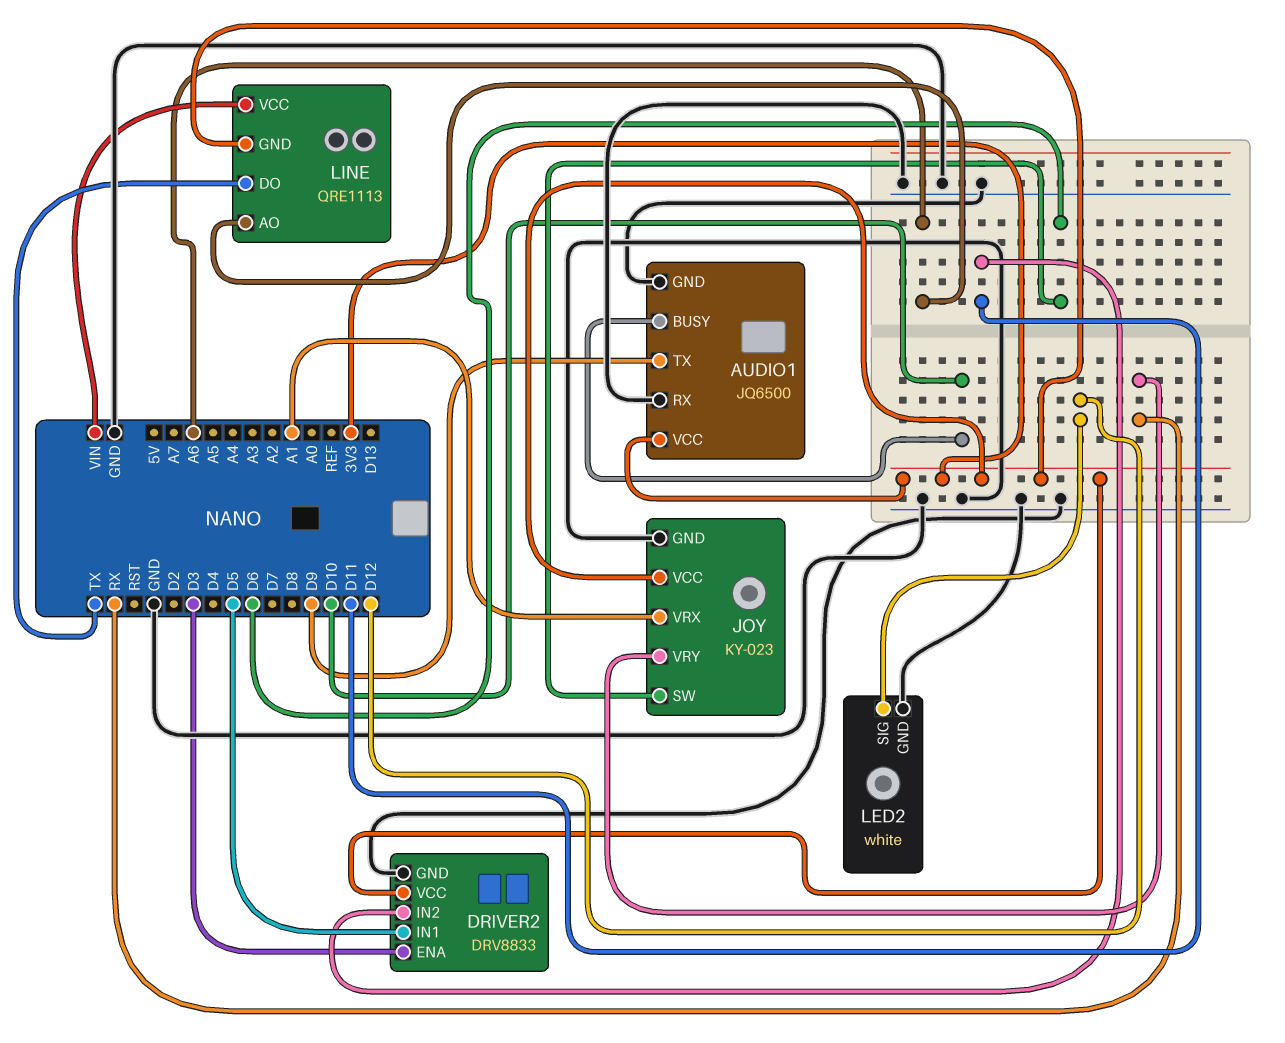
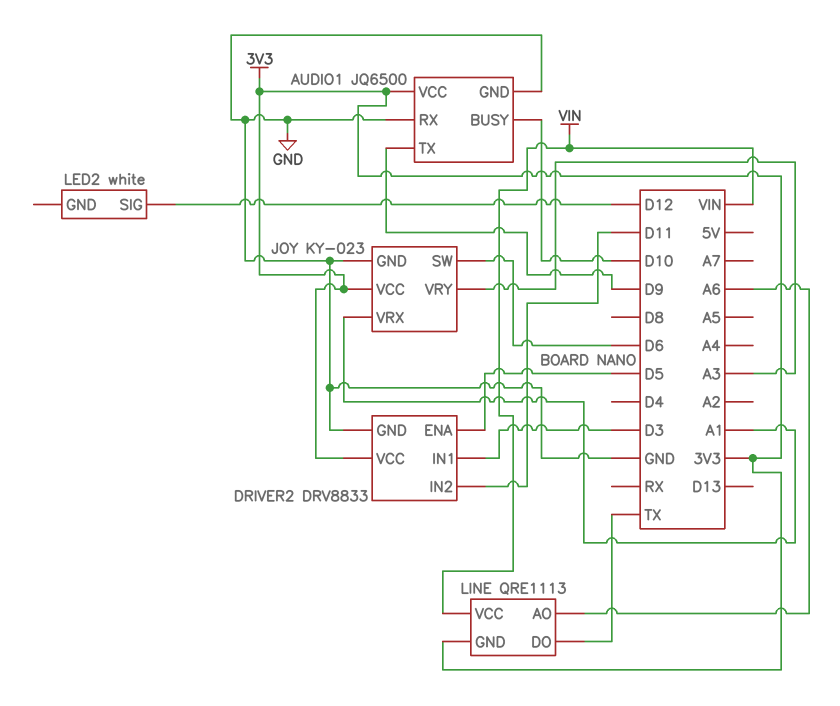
DRIVER2 pin ENA: D3 -> D5
DRIVER2 pin IN1: D5 -> D3
JOY pin VRY: RX -> A3
LED2 pin GND: GND -> none

